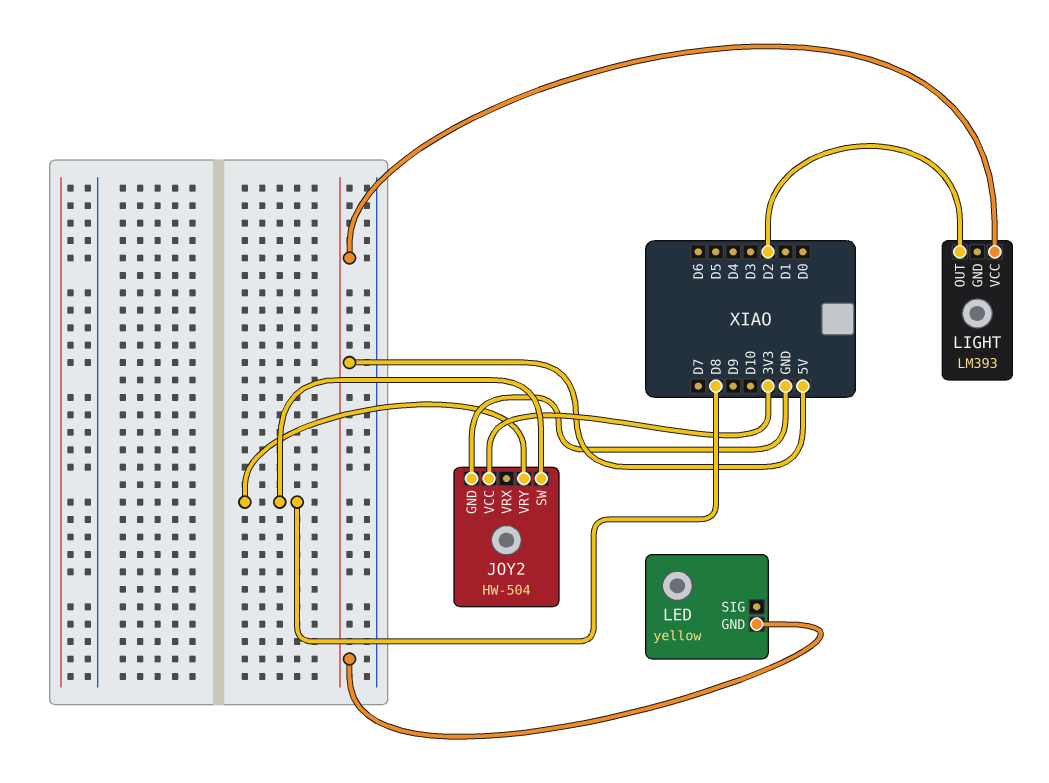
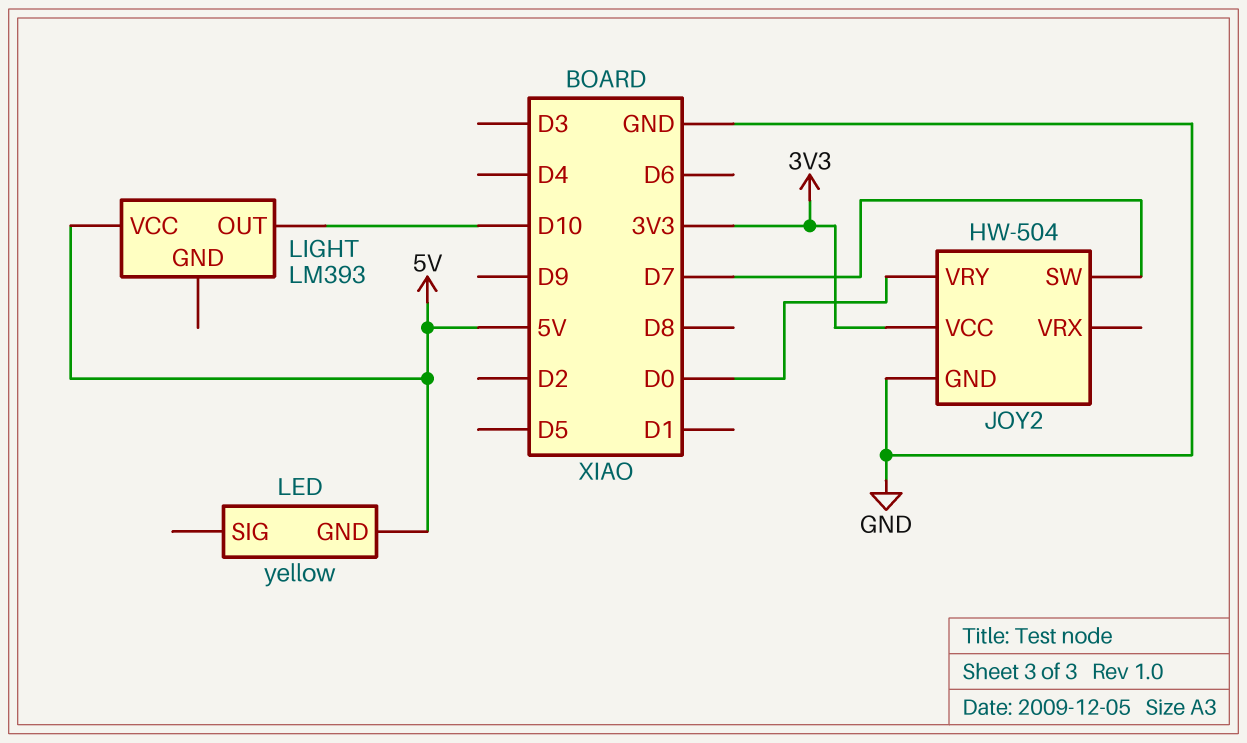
JOY2 pin SW: D8 -> D7
JOY2 pin VRY: D8 -> D0
LIGHT pin OUT: D2 -> D10

